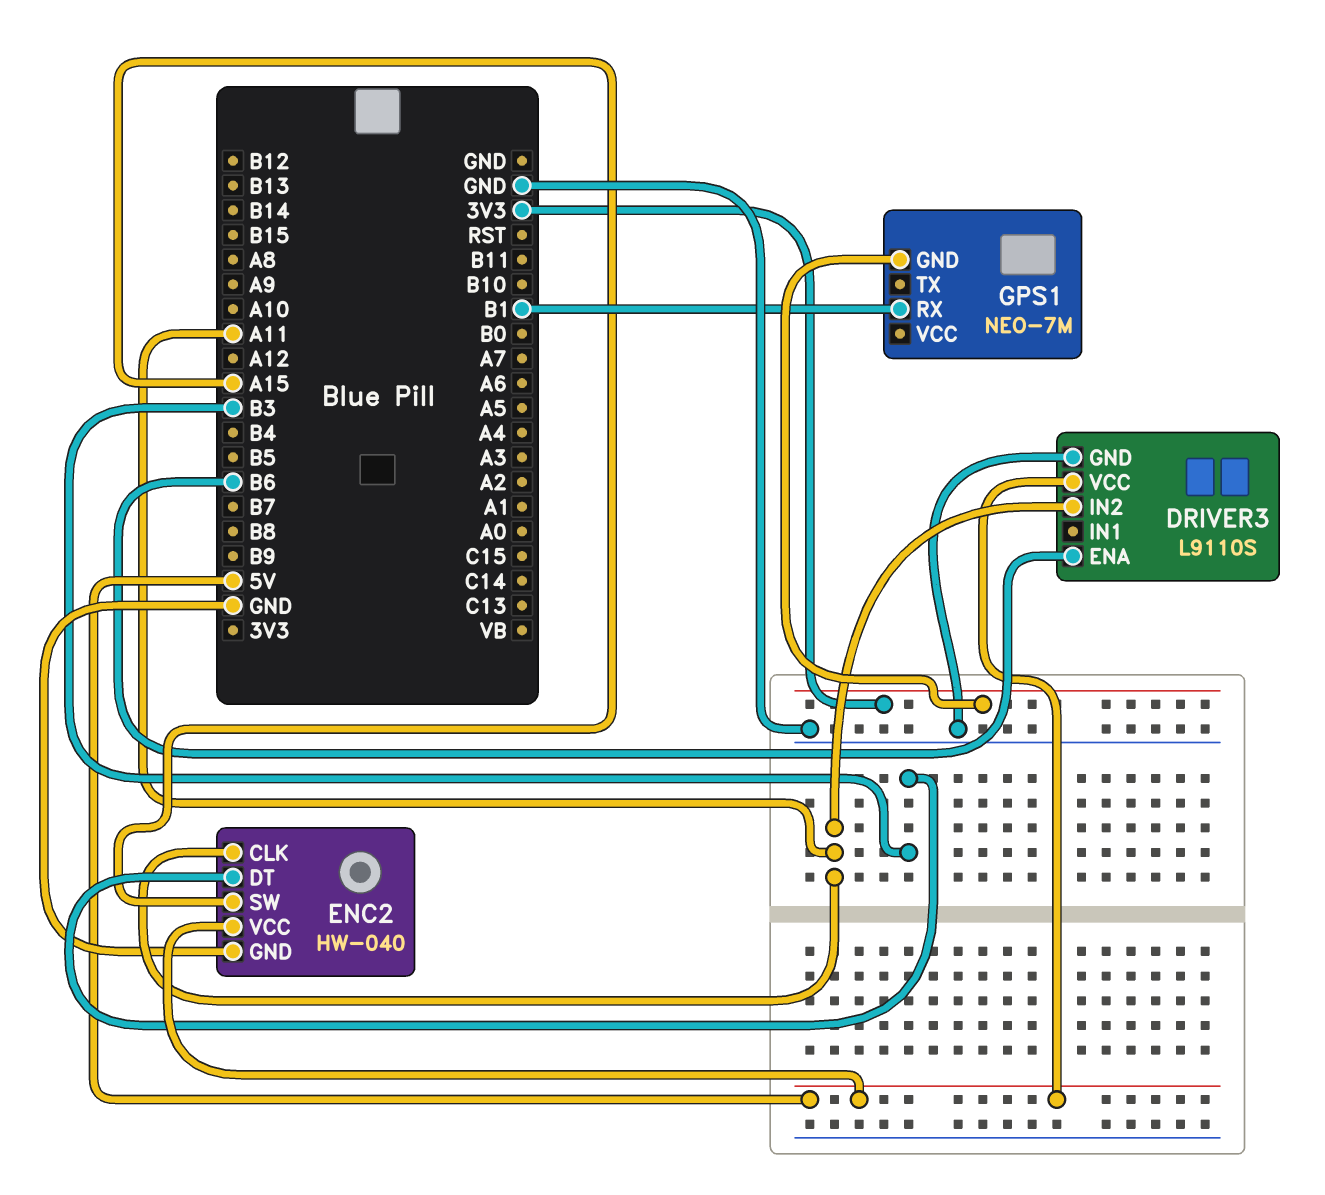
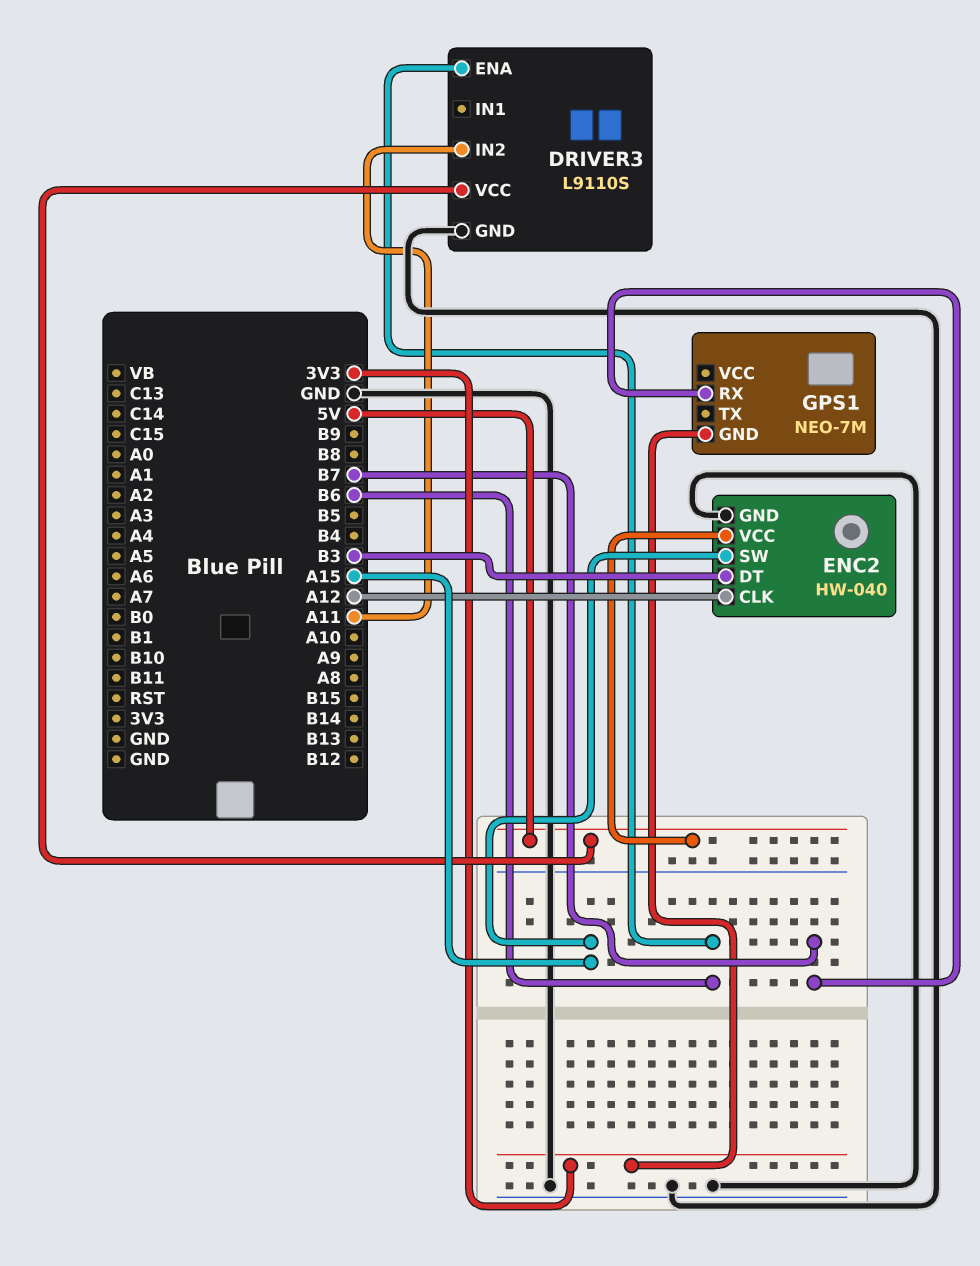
ENC2 pin CLK: A11 -> A12
GPS1 pin RX: B1 -> B7

